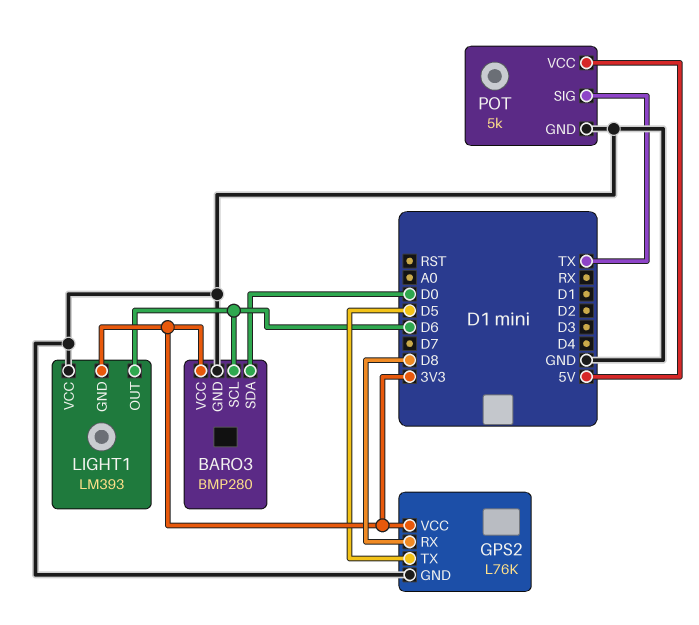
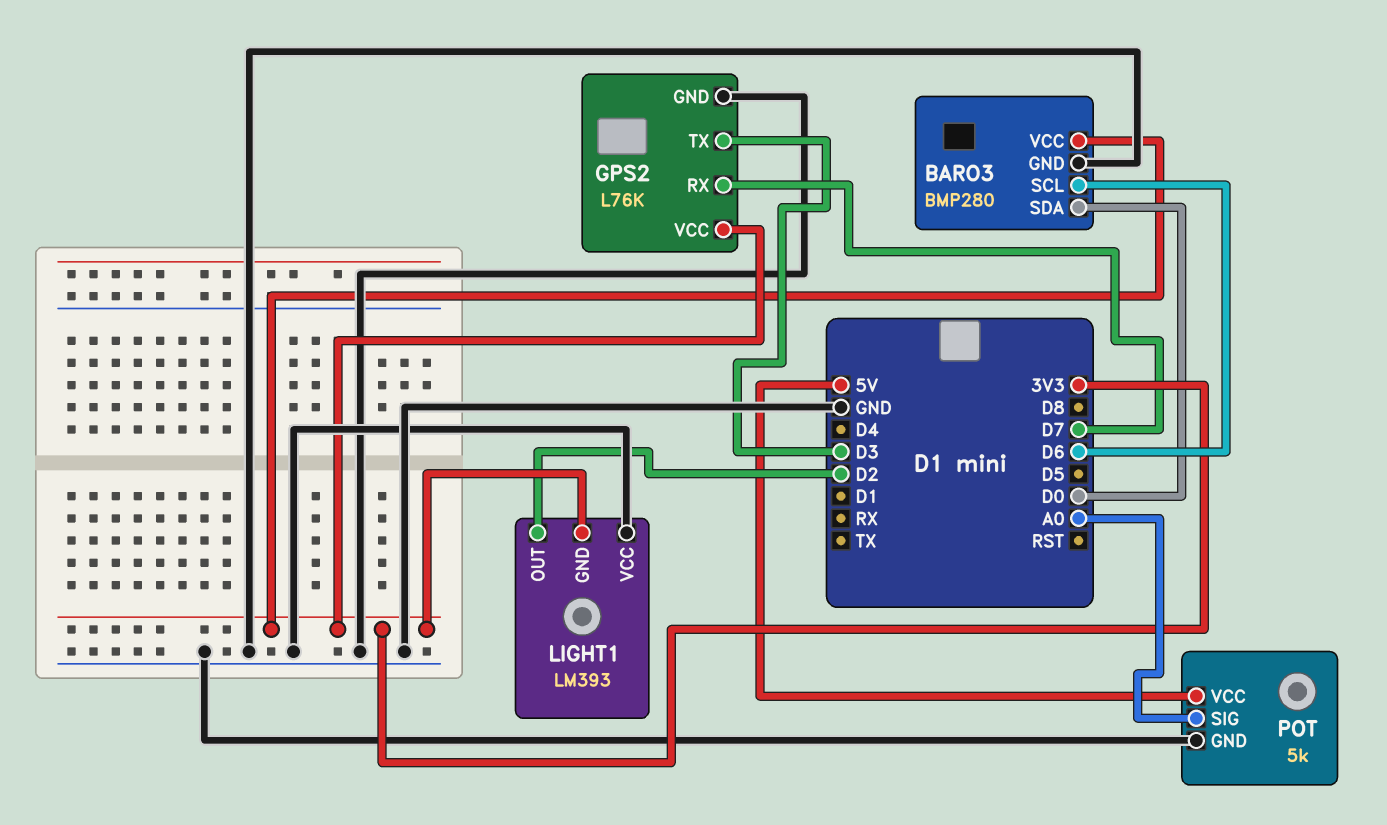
GPS2 pin RX: D8 -> D7
GPS2 pin TX: D5 -> D3
LIGHT1 pin OUT: D6 -> D2
POT pin SIG: TX -> A0

